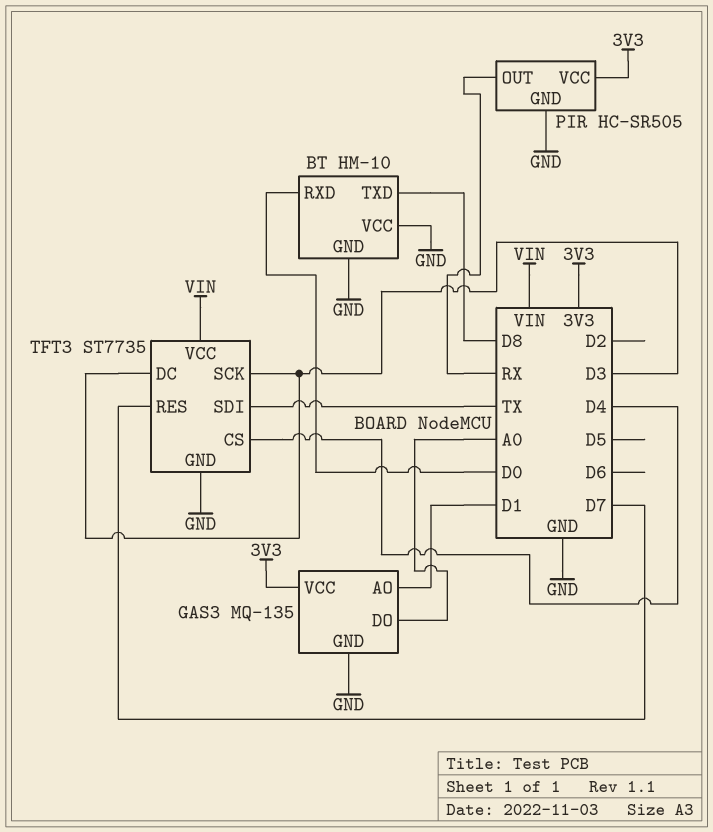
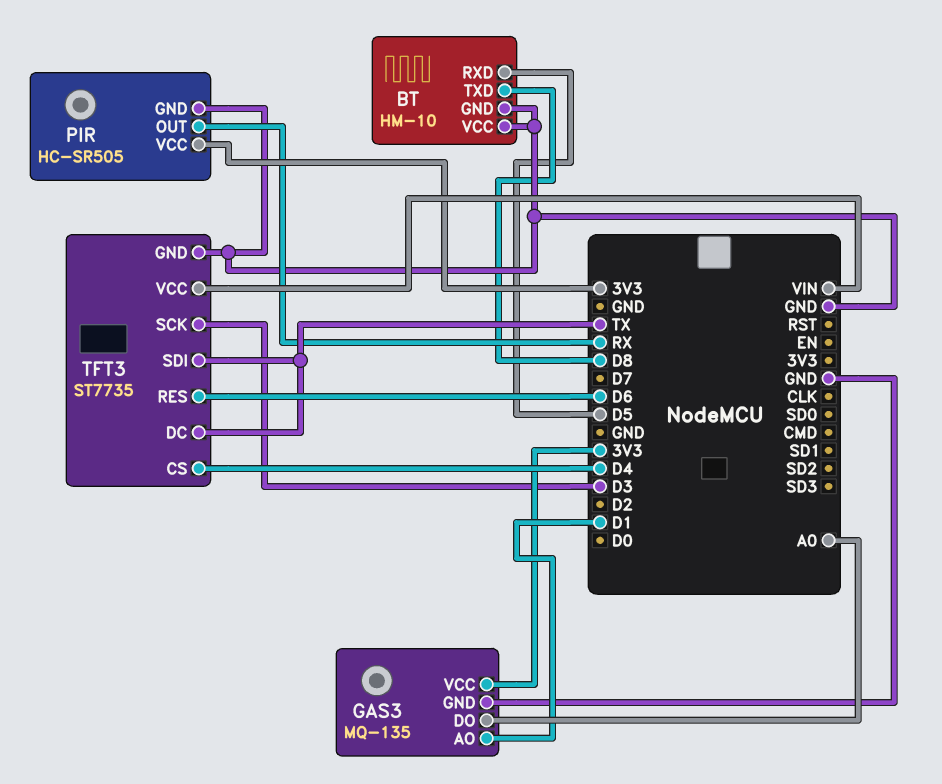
BT pin RXD: D0 -> D5
TFT3 pin DC: D3 -> TX
TFT3 pin RES: D7 -> D6

